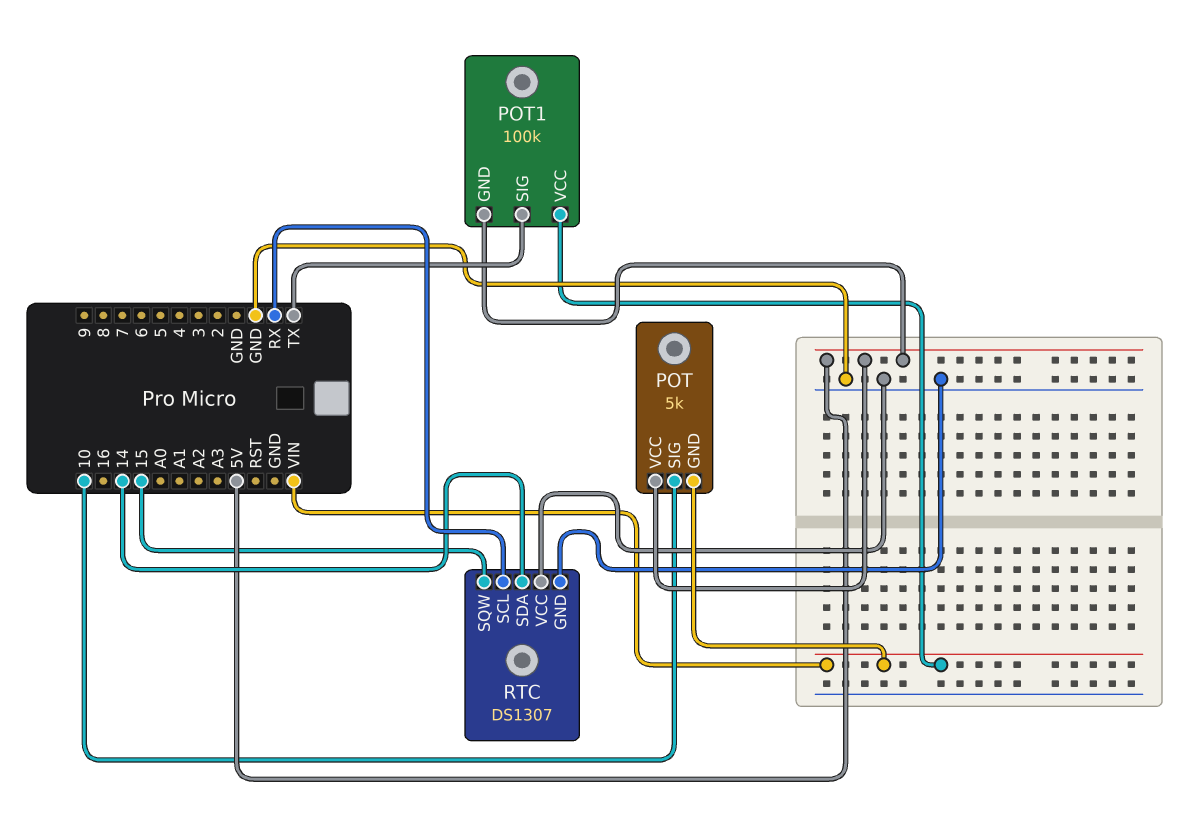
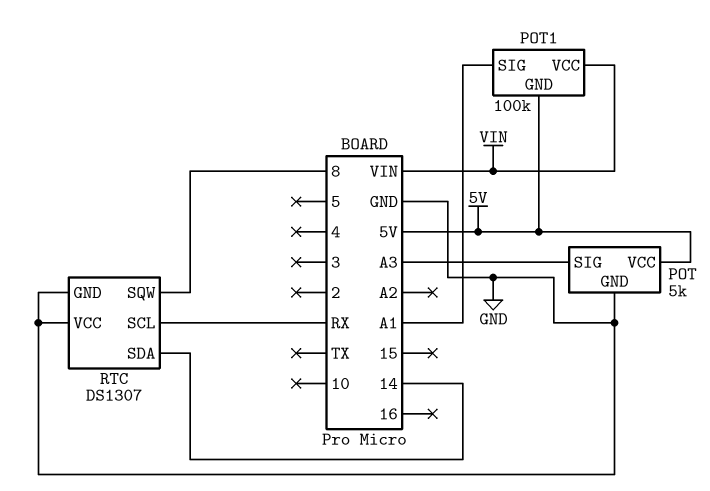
POT pin GND: VIN -> GND
POT pin SIG: 10 -> A3
POT1 pin SIG: TX -> A1
RTC pin SQW: 15 -> 8

